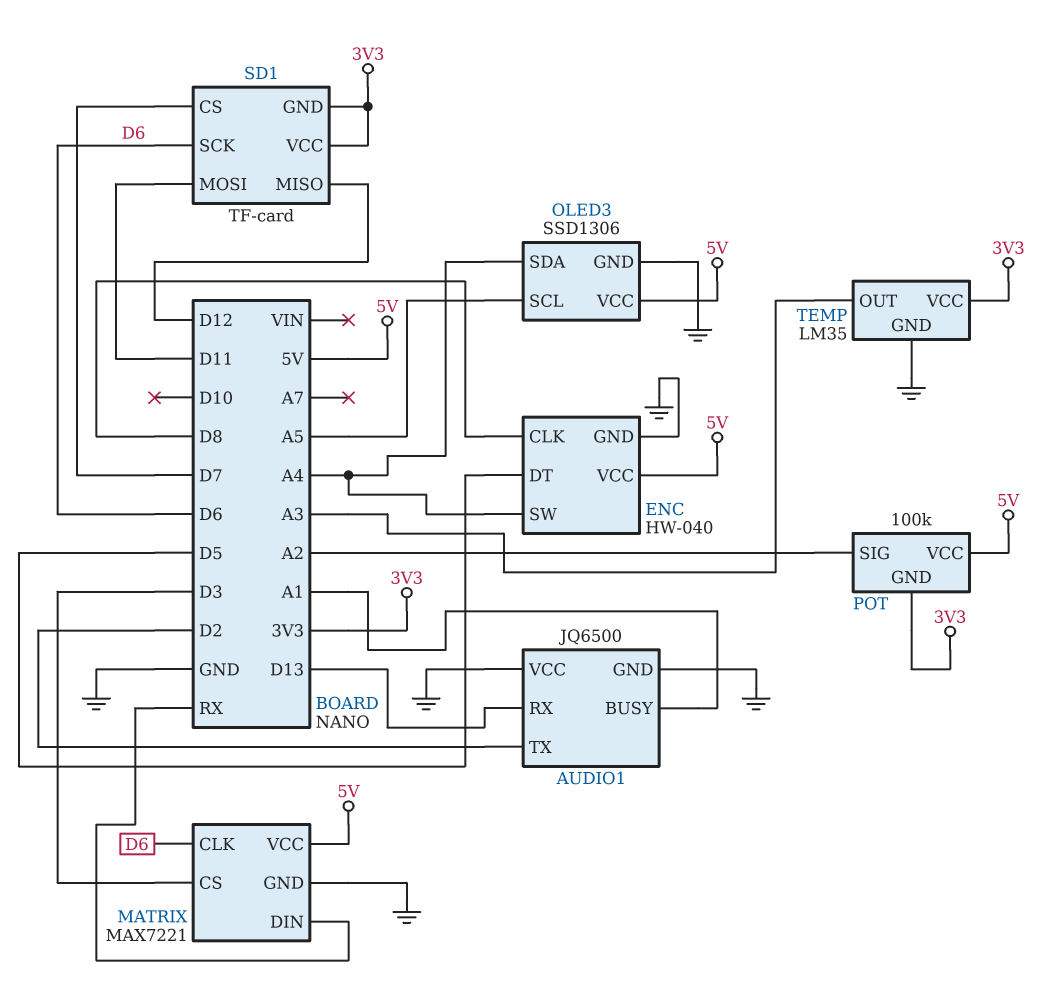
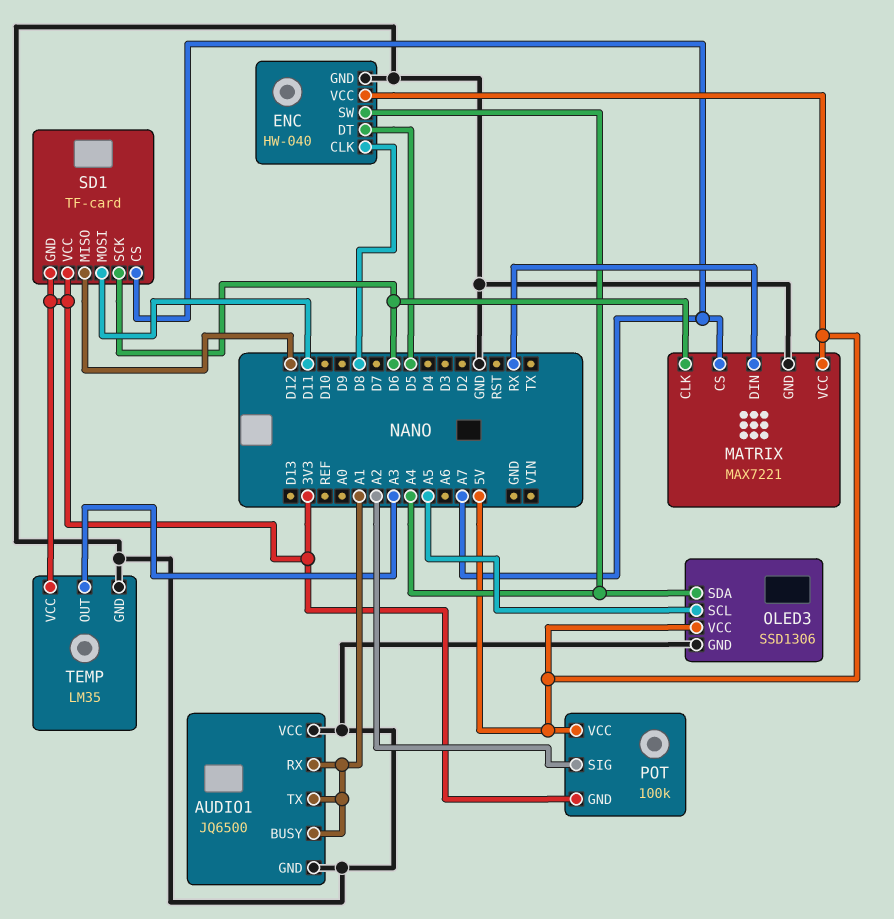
AUDIO1 pin RX: D13 -> A1
AUDIO1 pin TX: D2 -> A1
MATRIX pin CS: D3 -> A7
SD1 pin CS: D7 -> A7

